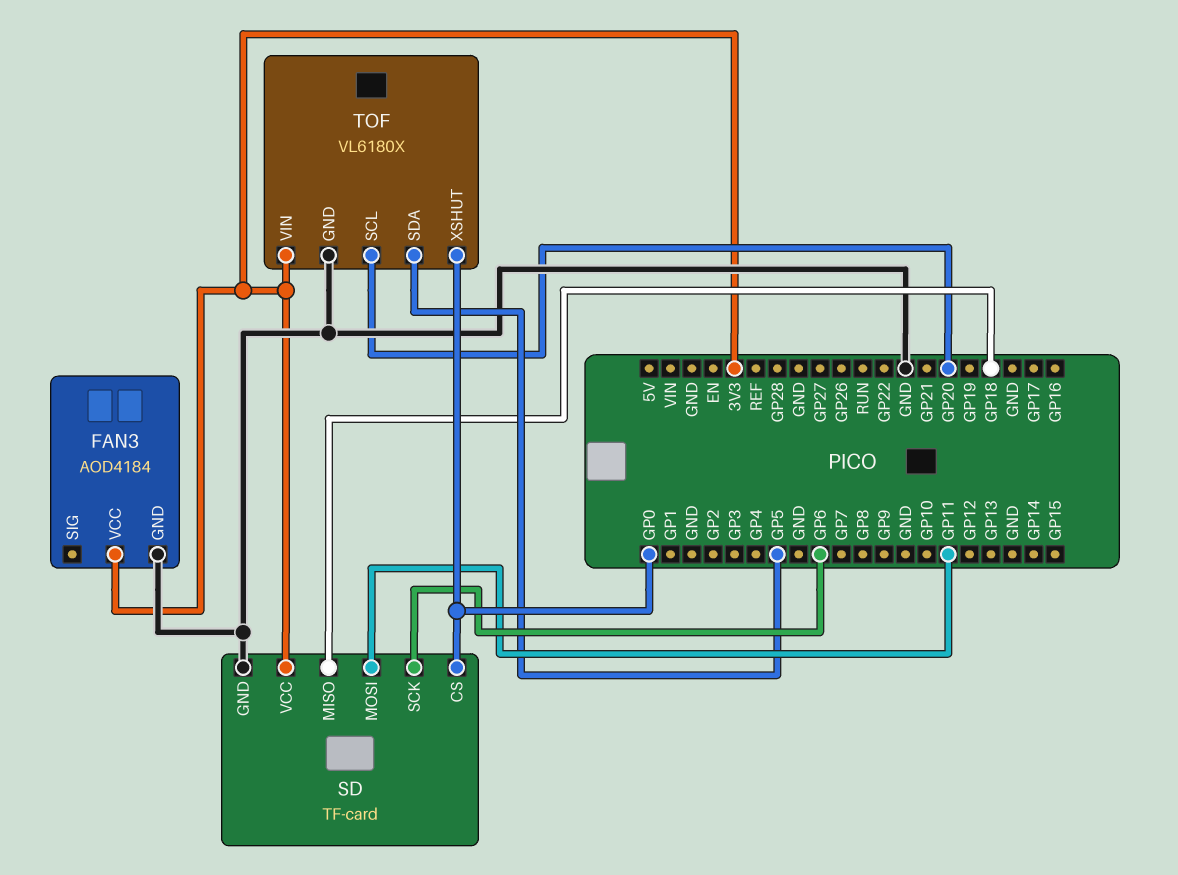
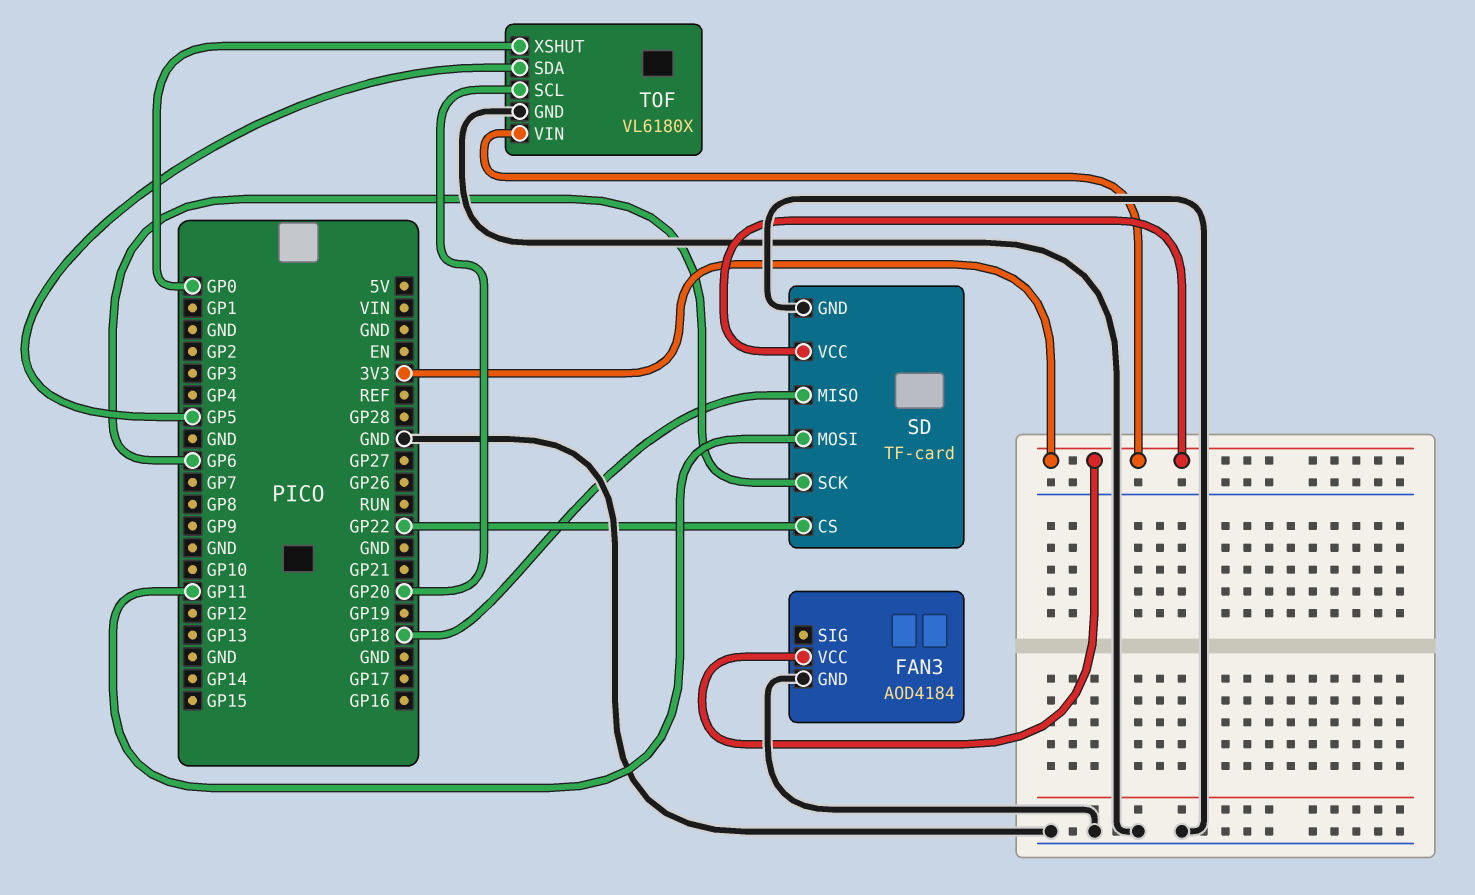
SD pin CS: GP0 -> GP22

